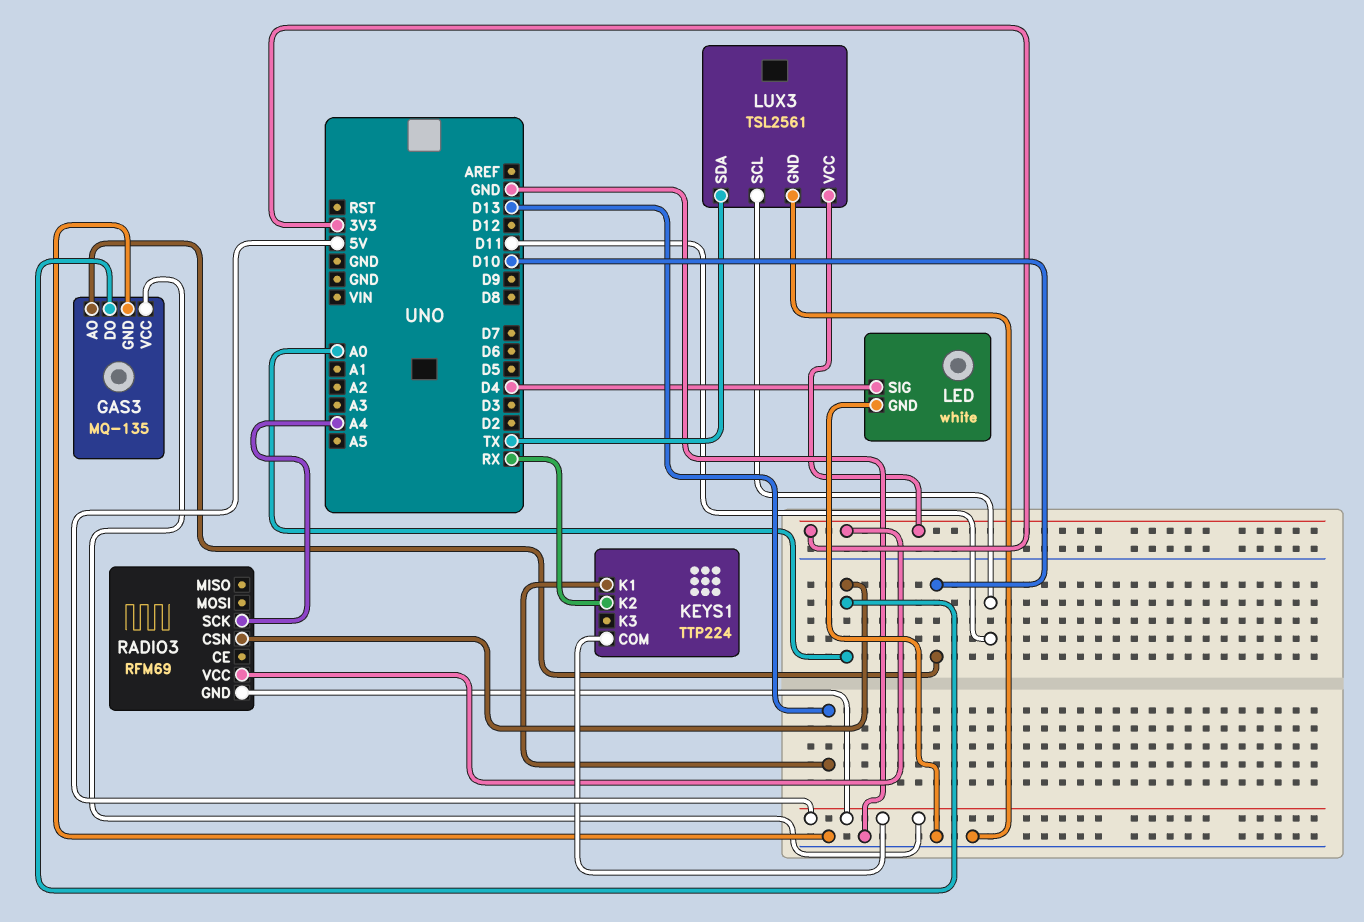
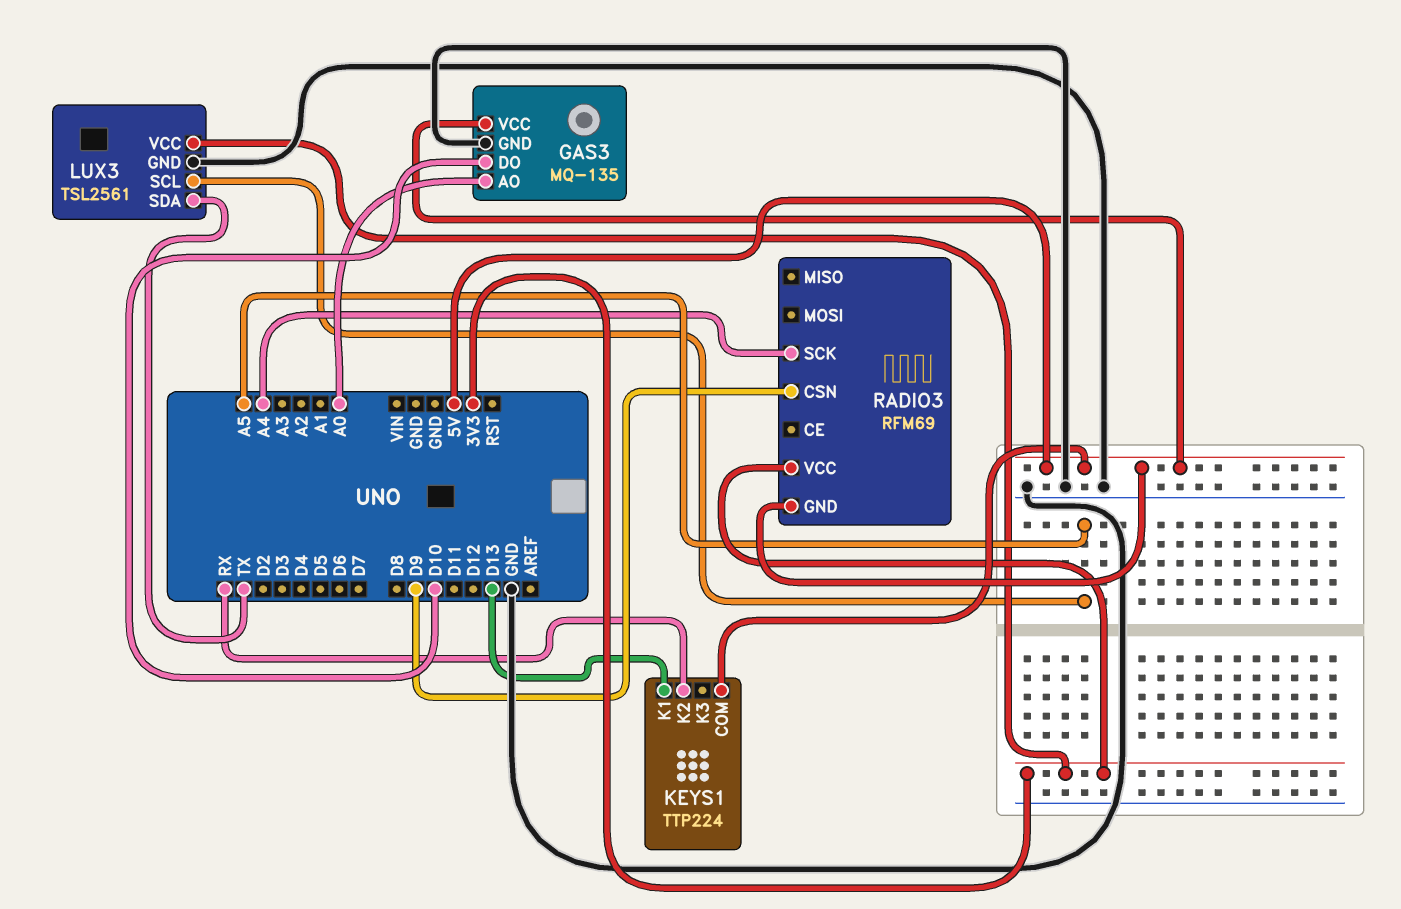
GAS3 pin AO: D10 -> A0
GAS3 pin DO: A0 -> D10
LED: white -> none
LED pin GND: GND -> none
LED pin SIG: D4 -> none
LUX3 pin SCL: D11 -> A5
RADIO3 pin CSN: A0 -> D9

